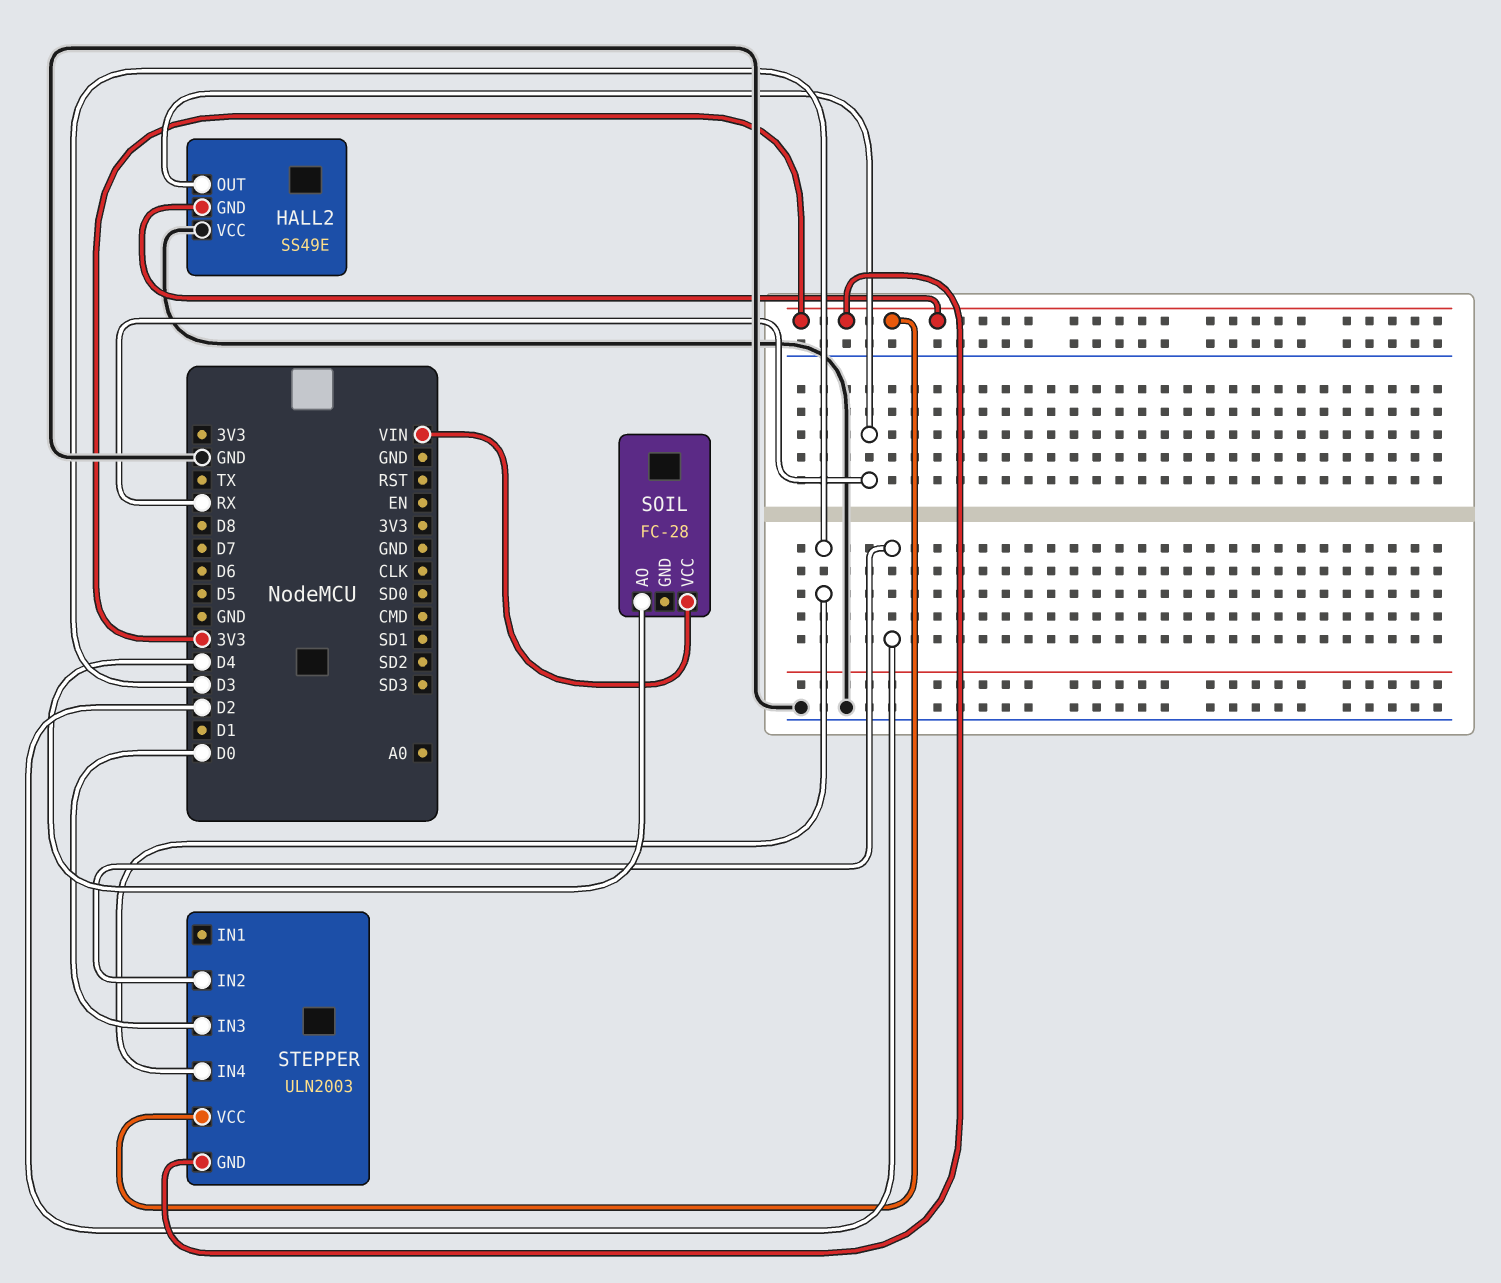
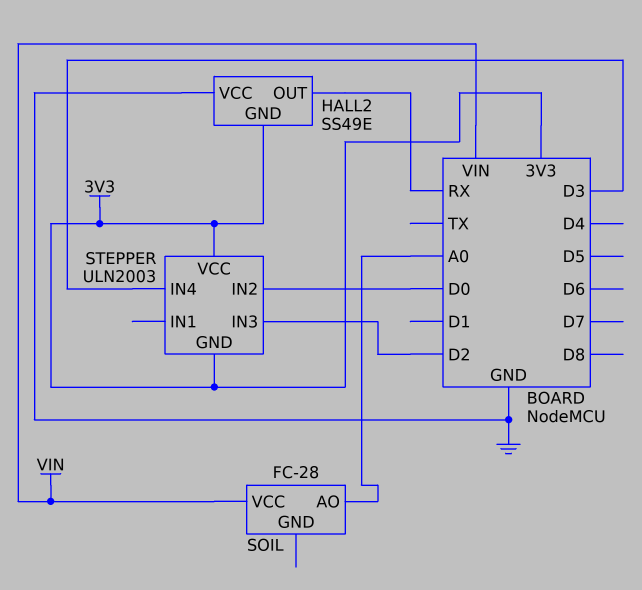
SOIL pin AO: D4 -> A0
STEPPER pin IN2: D2 -> D0
STEPPER pin IN3: D0 -> D2

